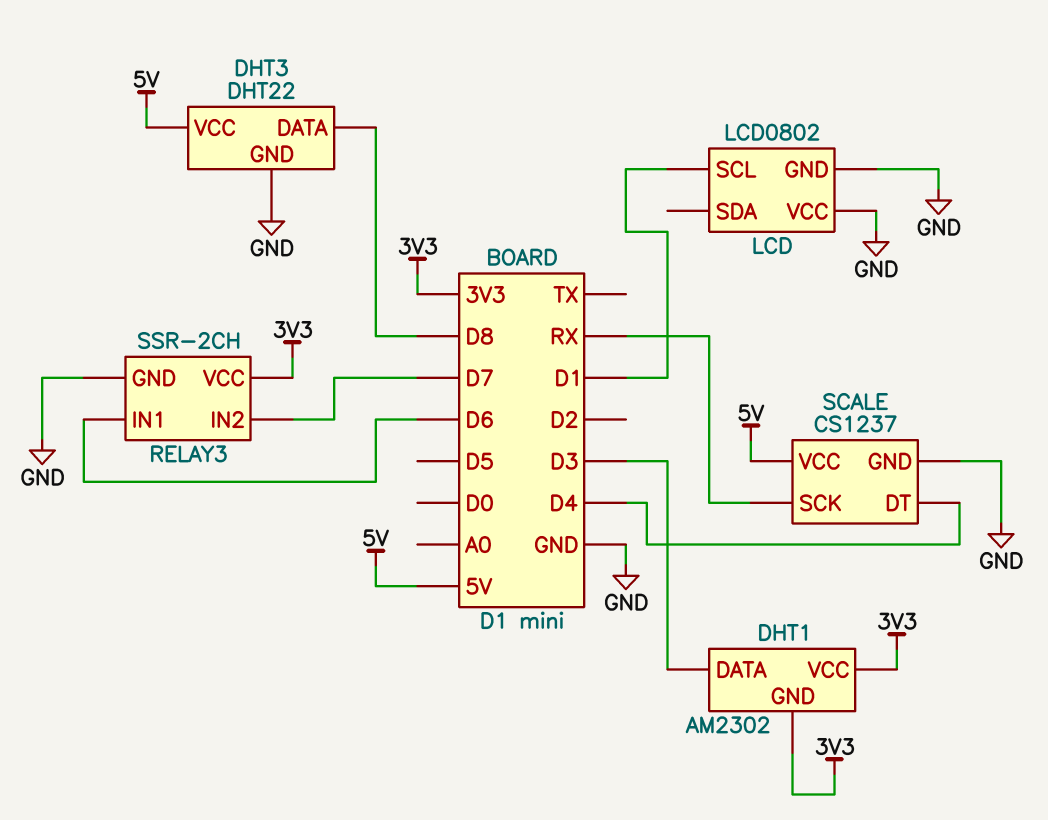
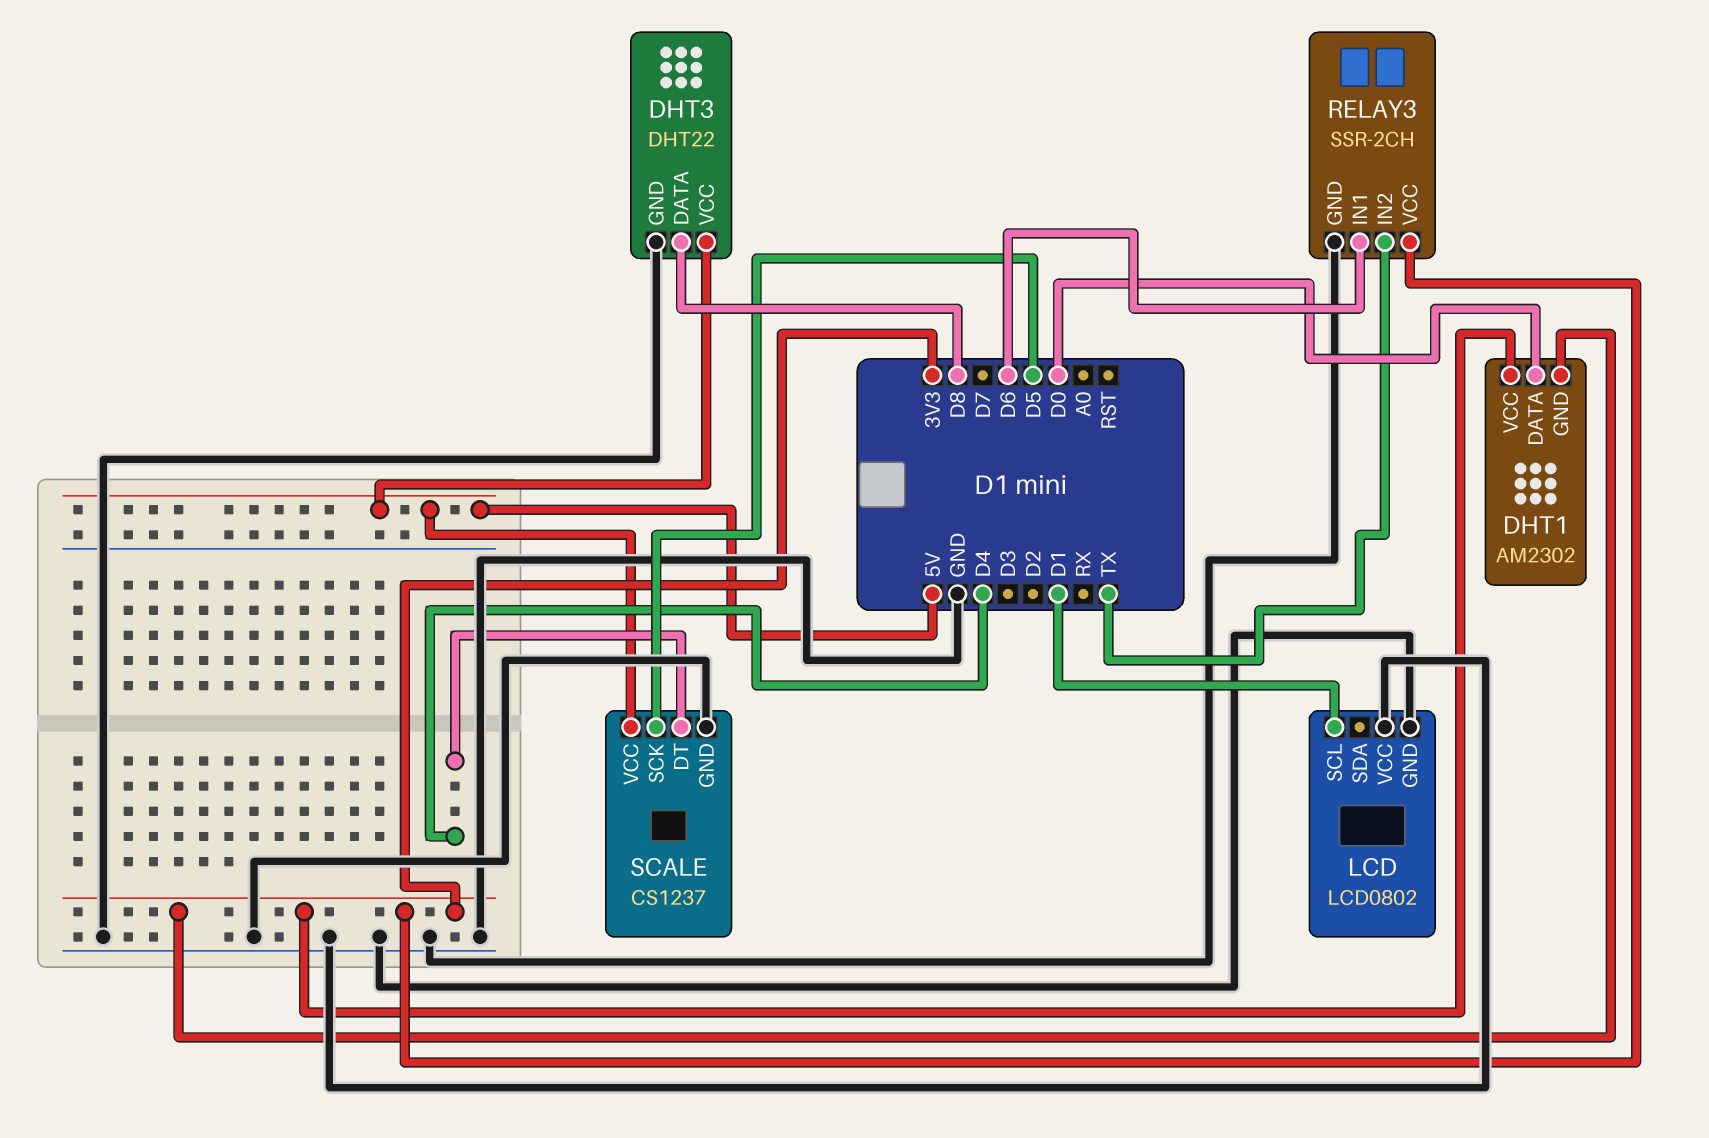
DHT1 pin DATA: D3 -> D0
RELAY3 pin IN2: D7 -> TX
SCALE pin SCK: RX -> D5

